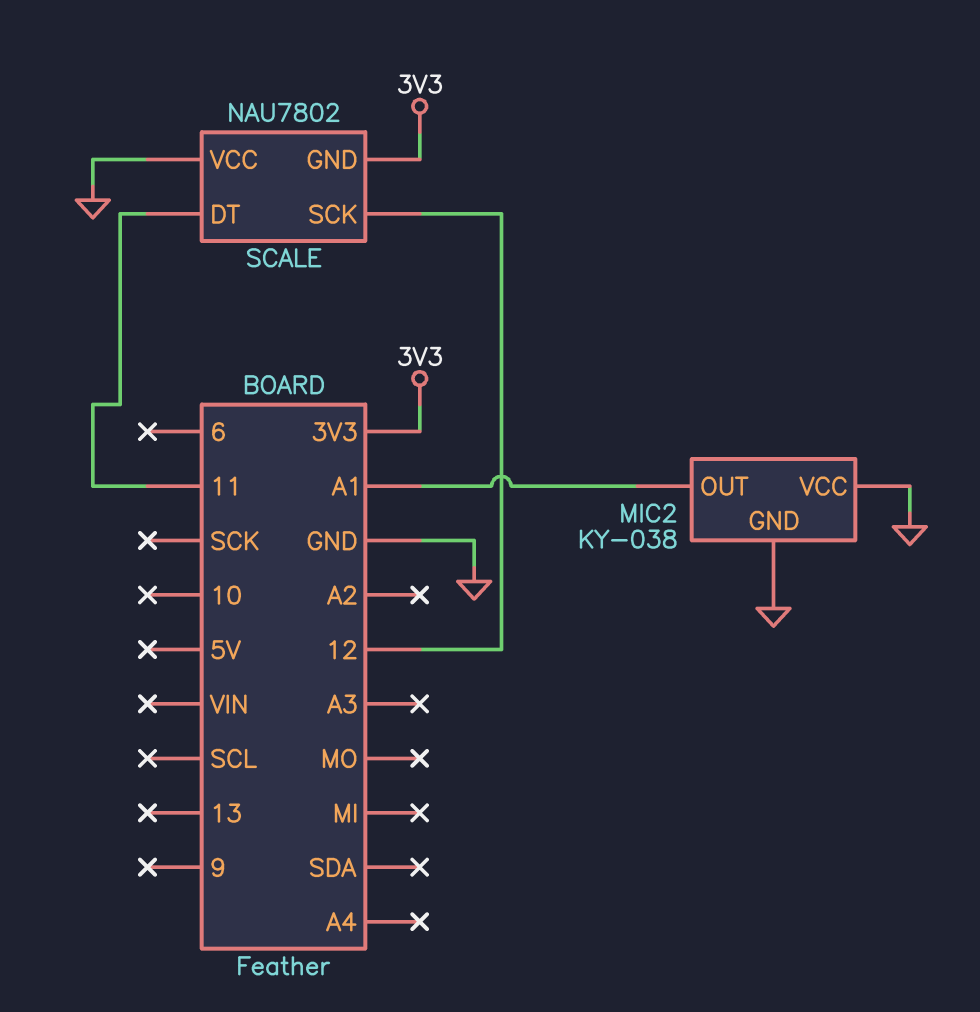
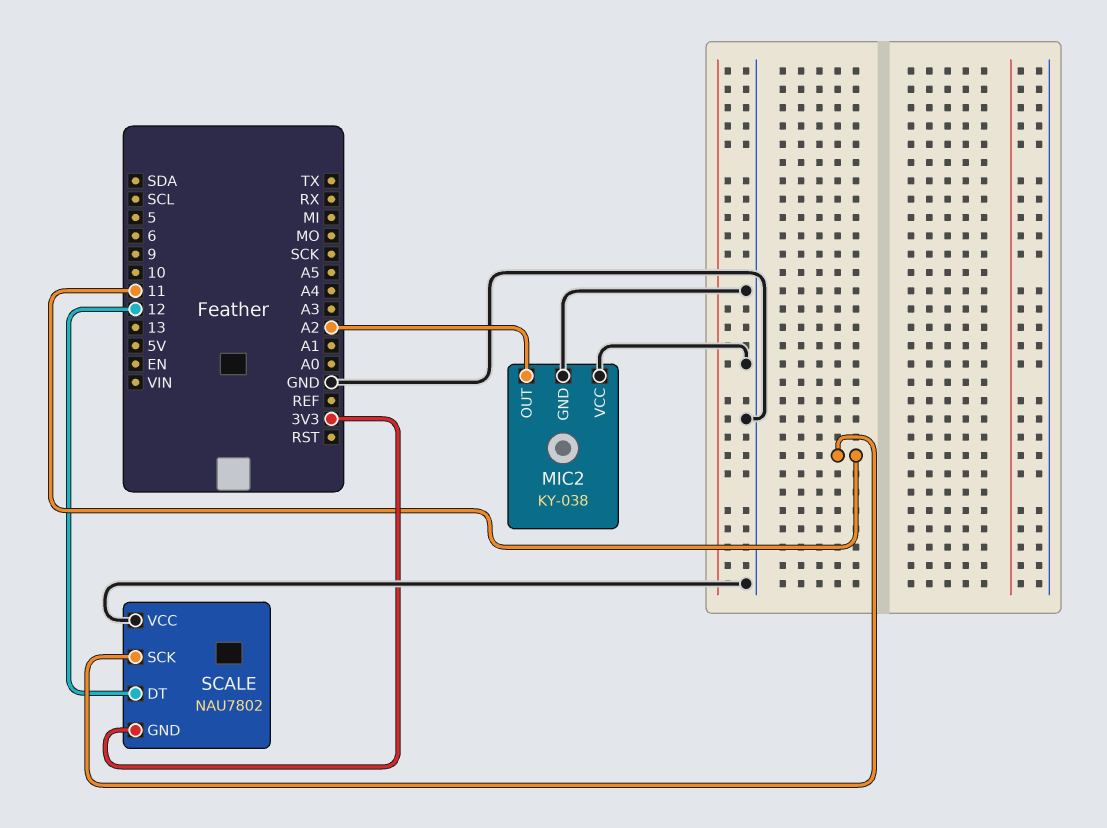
MIC2 pin OUT: A1 -> A2
SCALE pin DT: 11 -> 12
SCALE pin SCK: 12 -> 11

